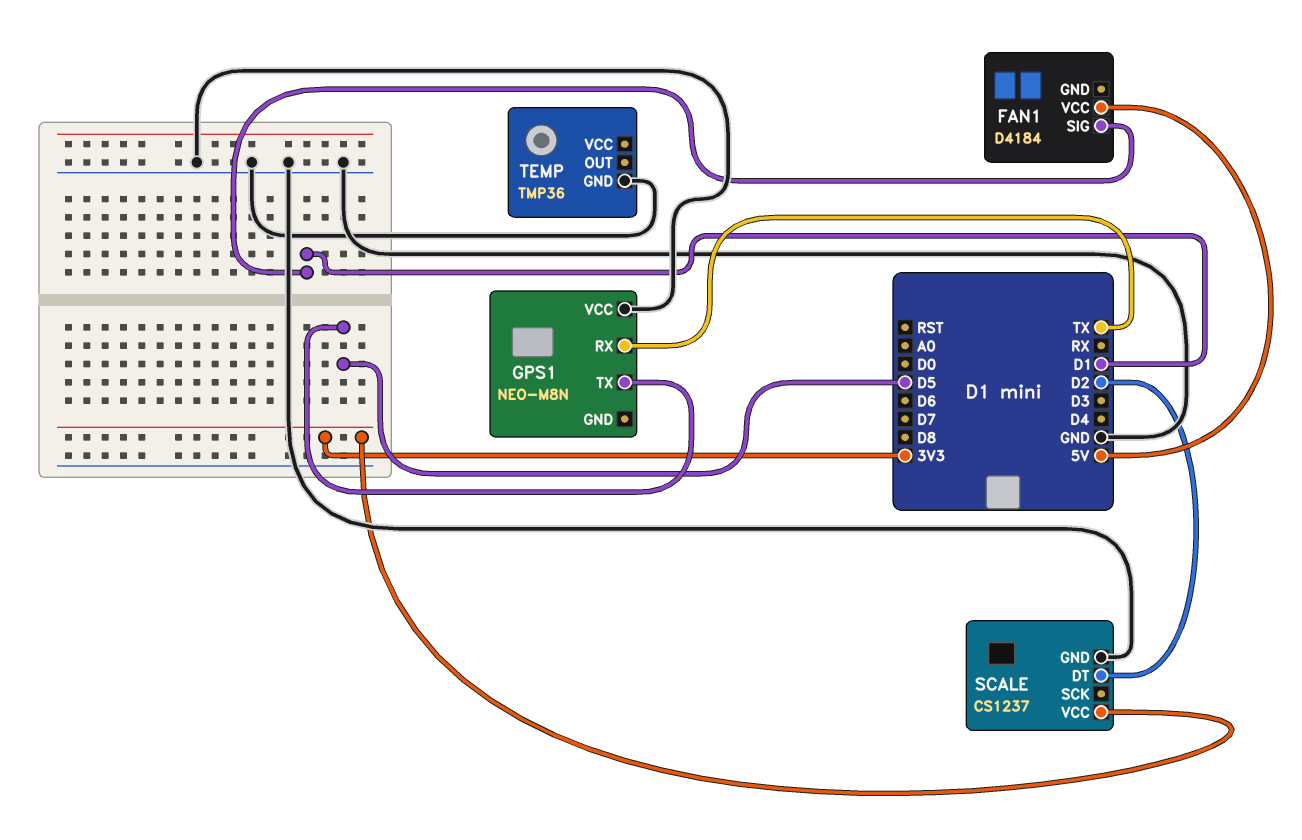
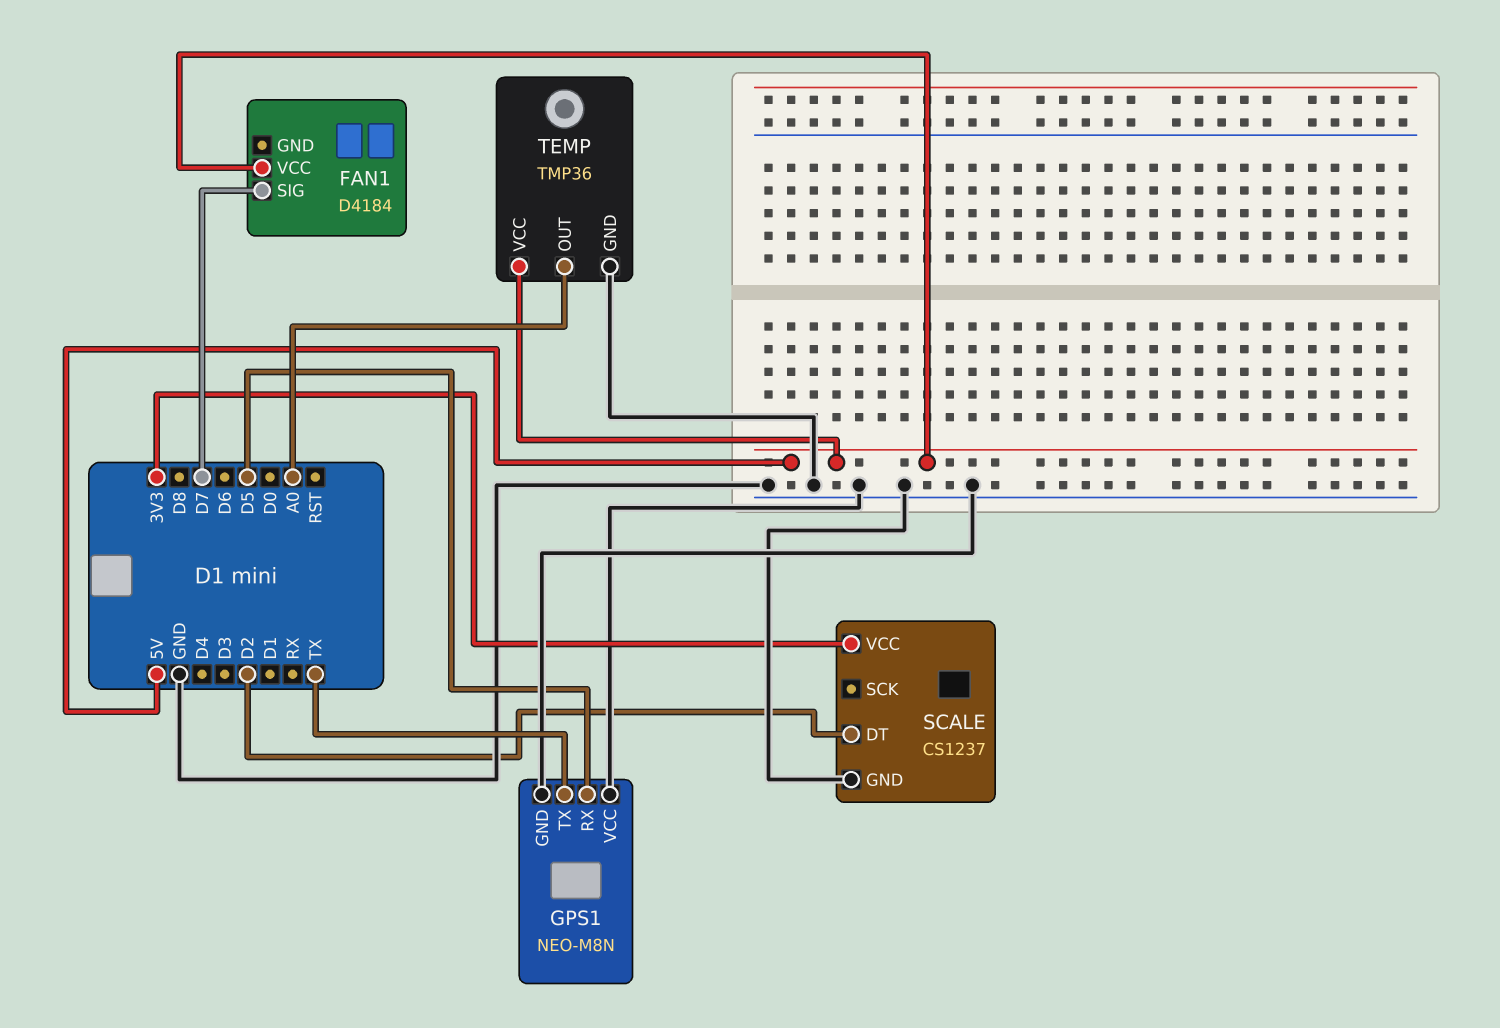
FAN1 pin SIG: D1 -> D7
GPS1 pin GND: none -> GND
GPS1 pin RX: TX -> D5
GPS1 pin TX: D5 -> TX
TEMP pin OUT: none -> A0
TEMP pin VCC: none -> 5V

